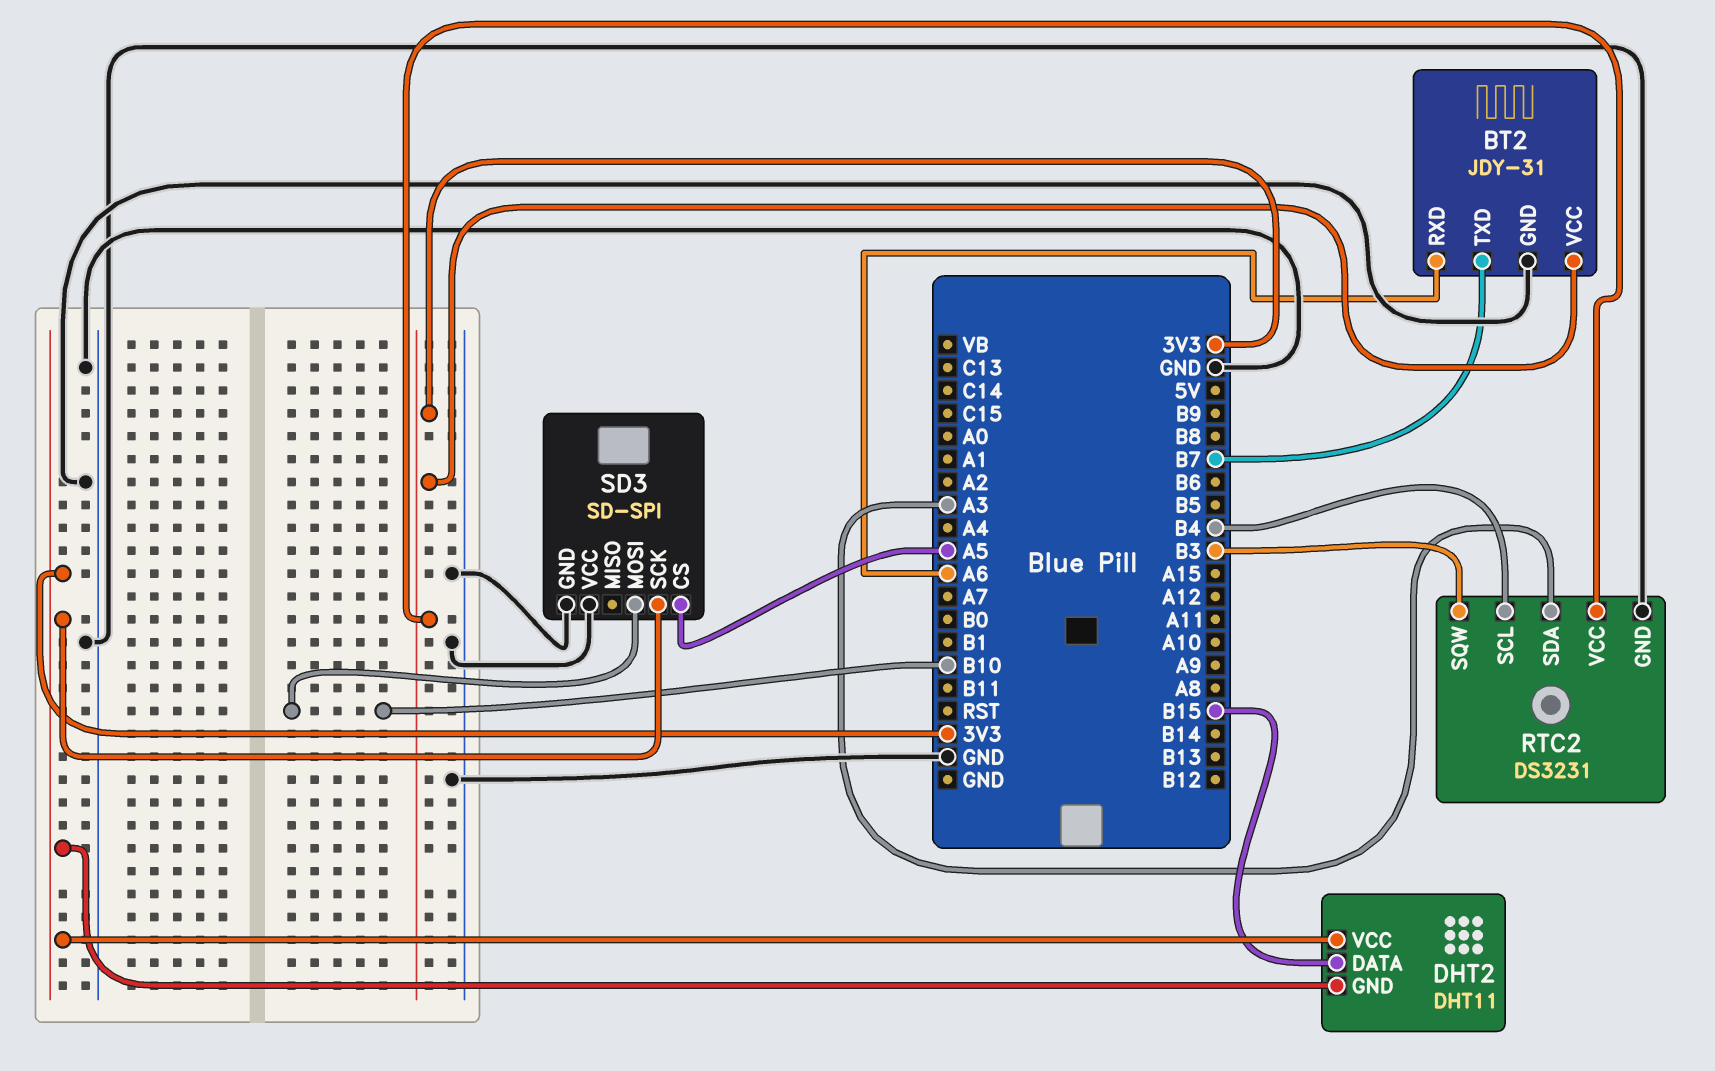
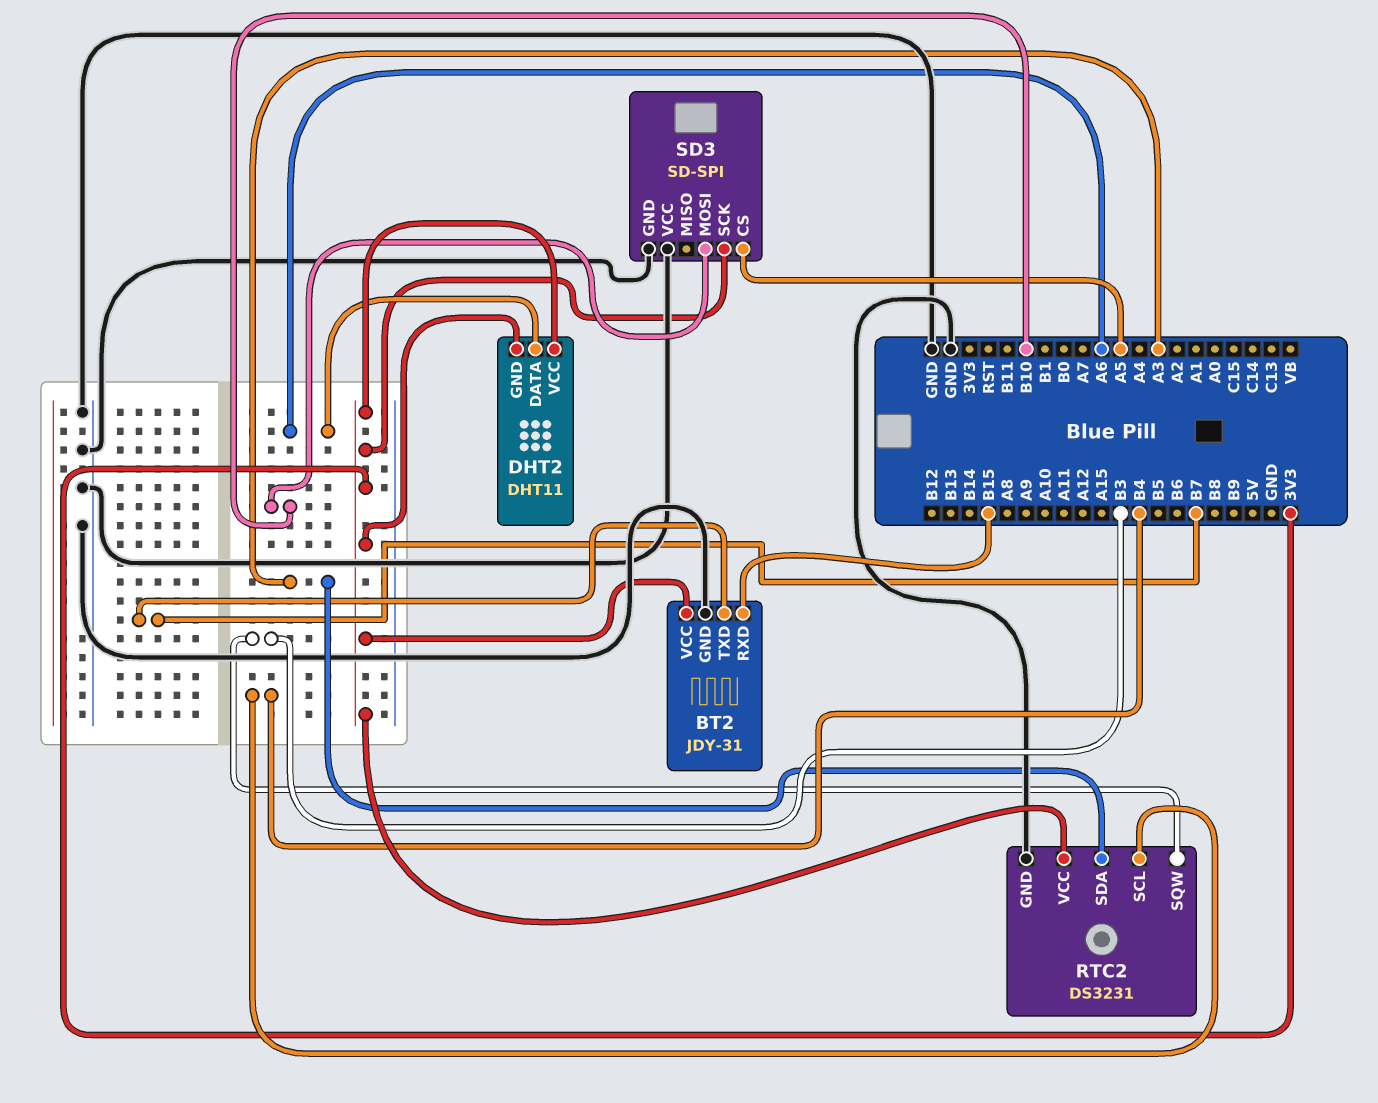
BT2 pin RXD: A6 -> B15
DHT2 pin DATA: B15 -> A6

